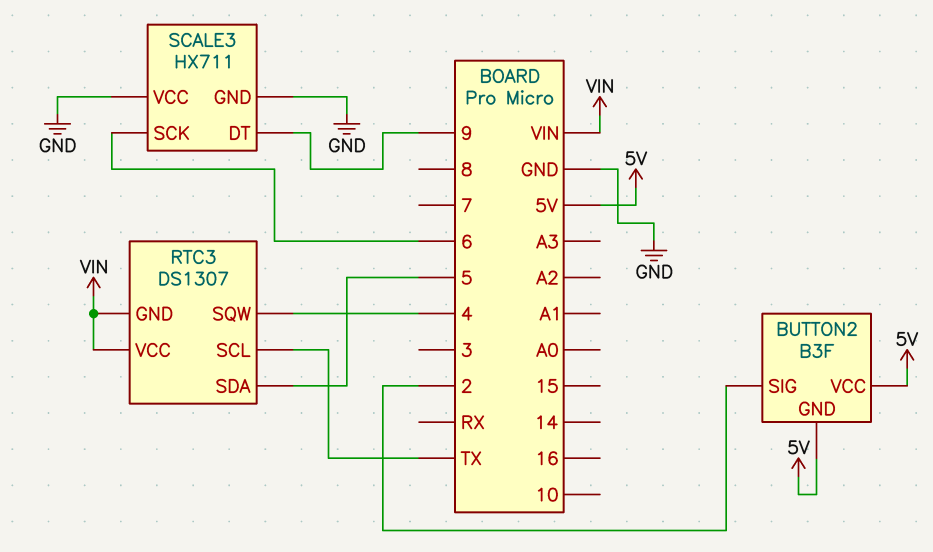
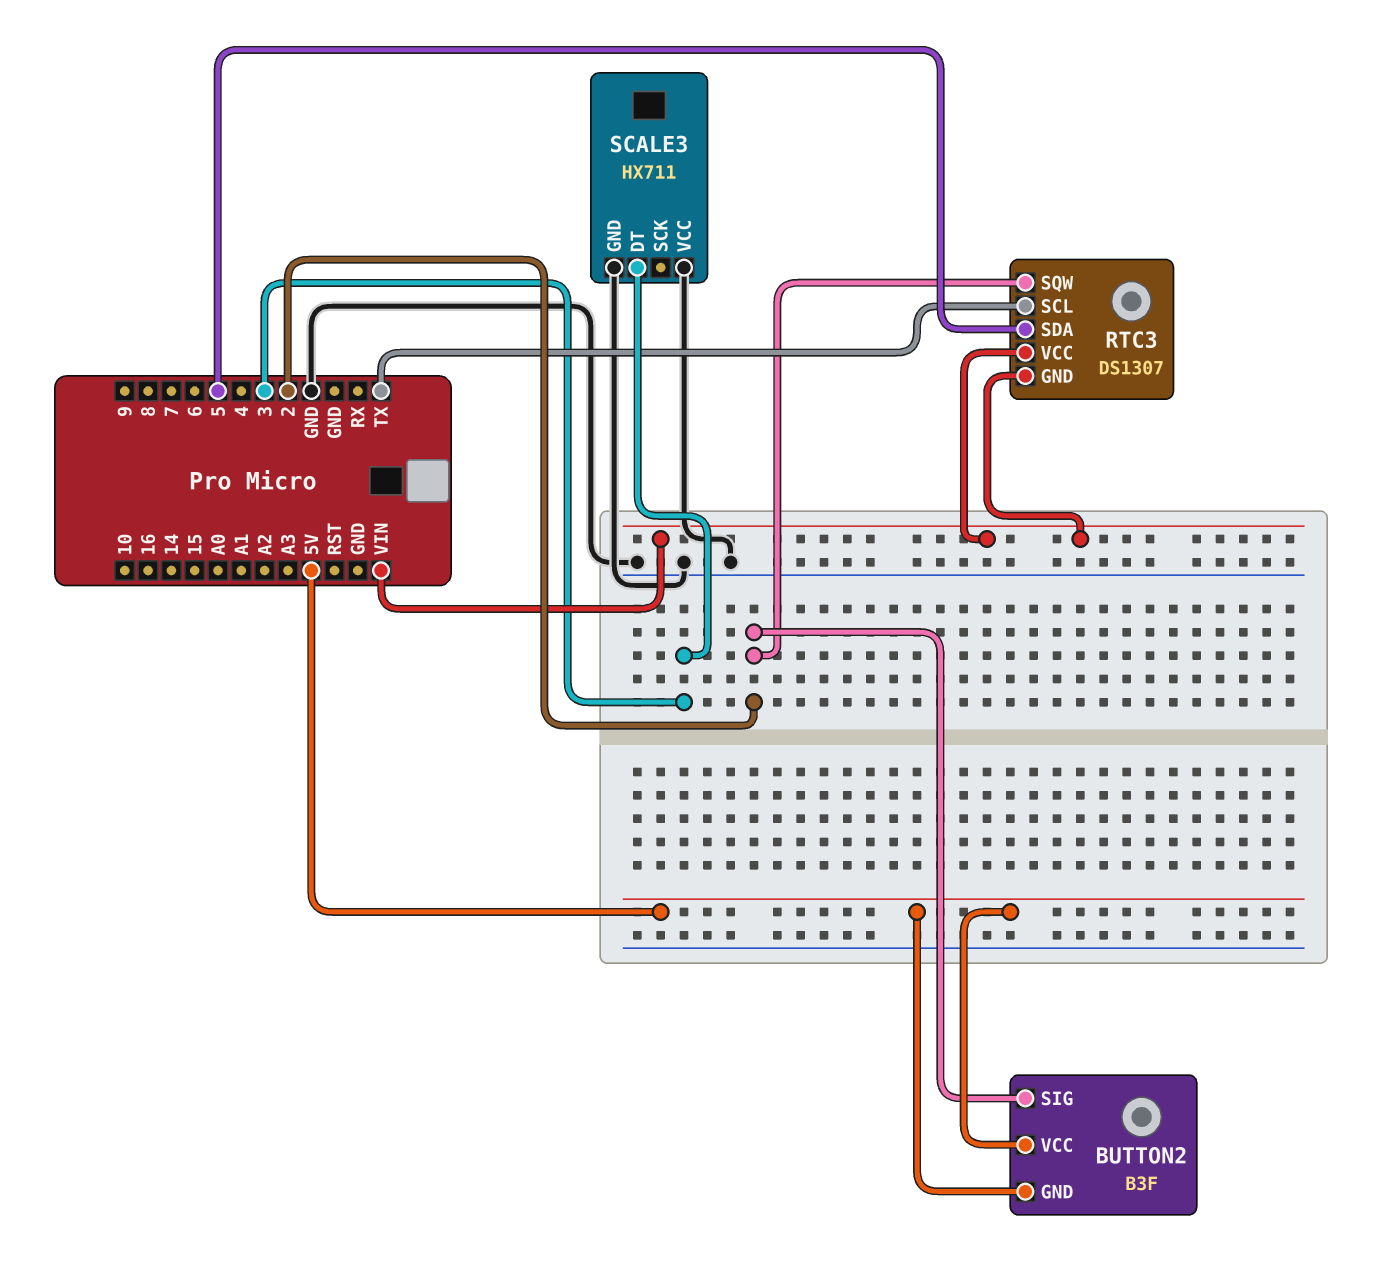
RTC3 pin SQW: 4 -> 2
SCALE3 pin DT: 9 -> 3
SCALE3 pin SCK: 6 -> none

